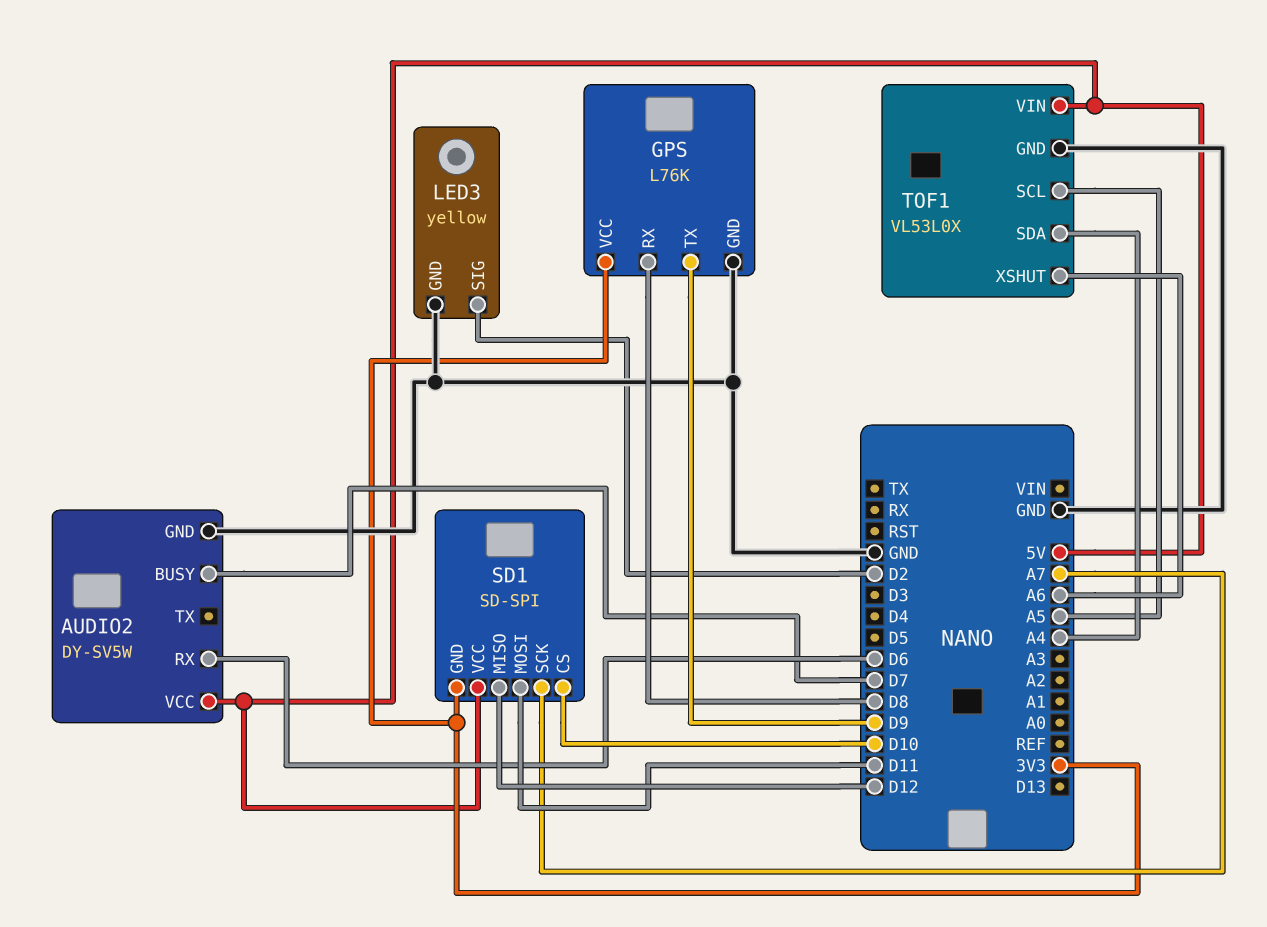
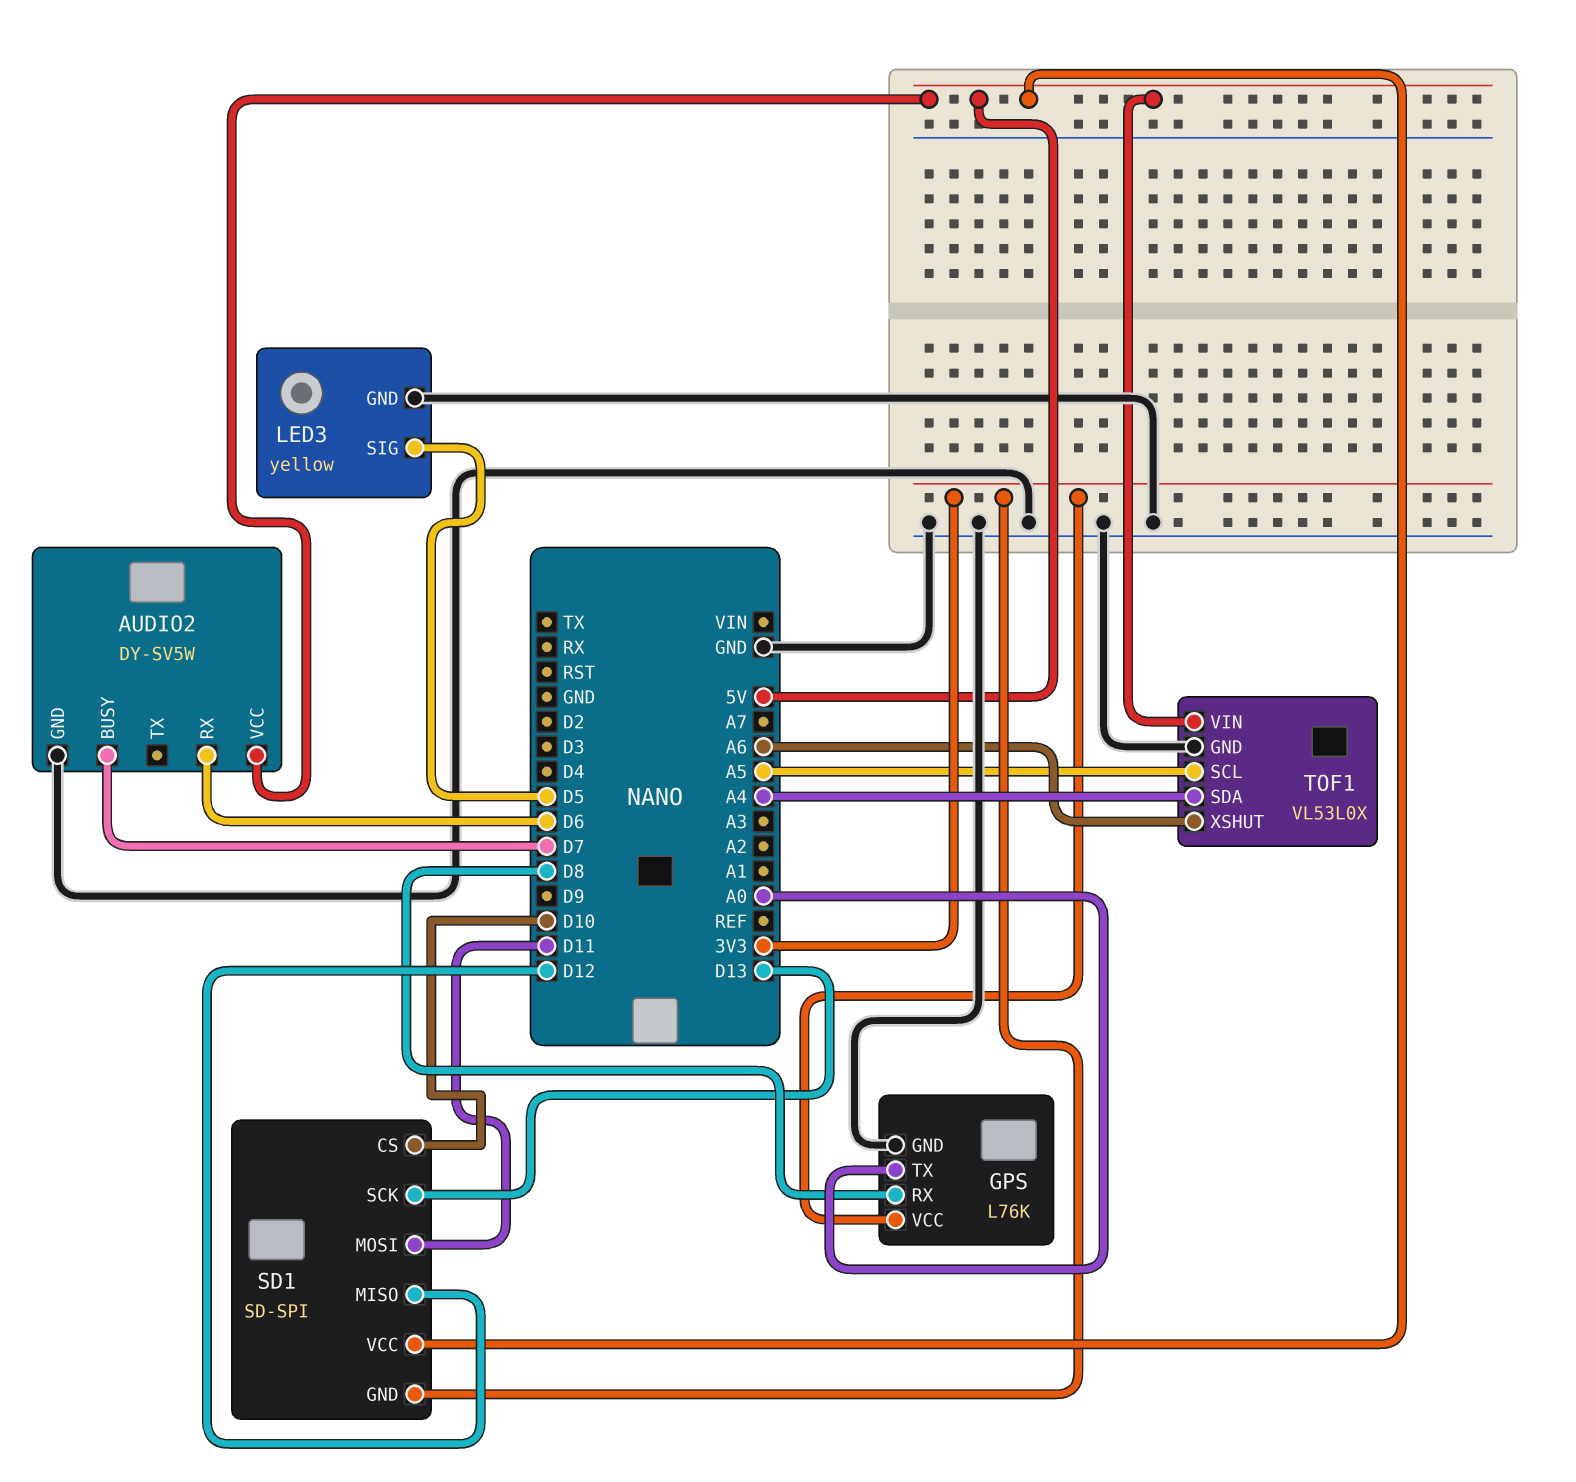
GPS pin TX: D9 -> A0
LED3 pin SIG: D2 -> D5
SD1 pin SCK: A7 -> D13

